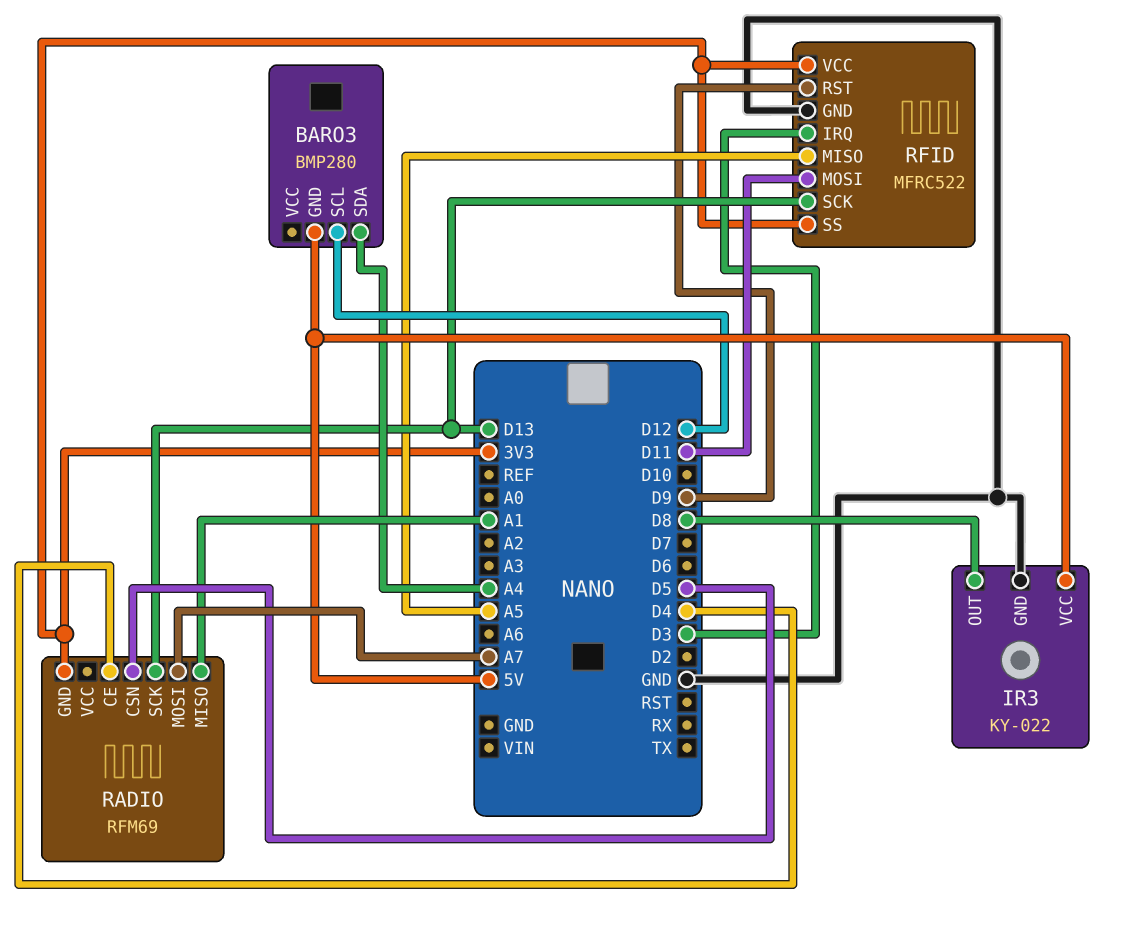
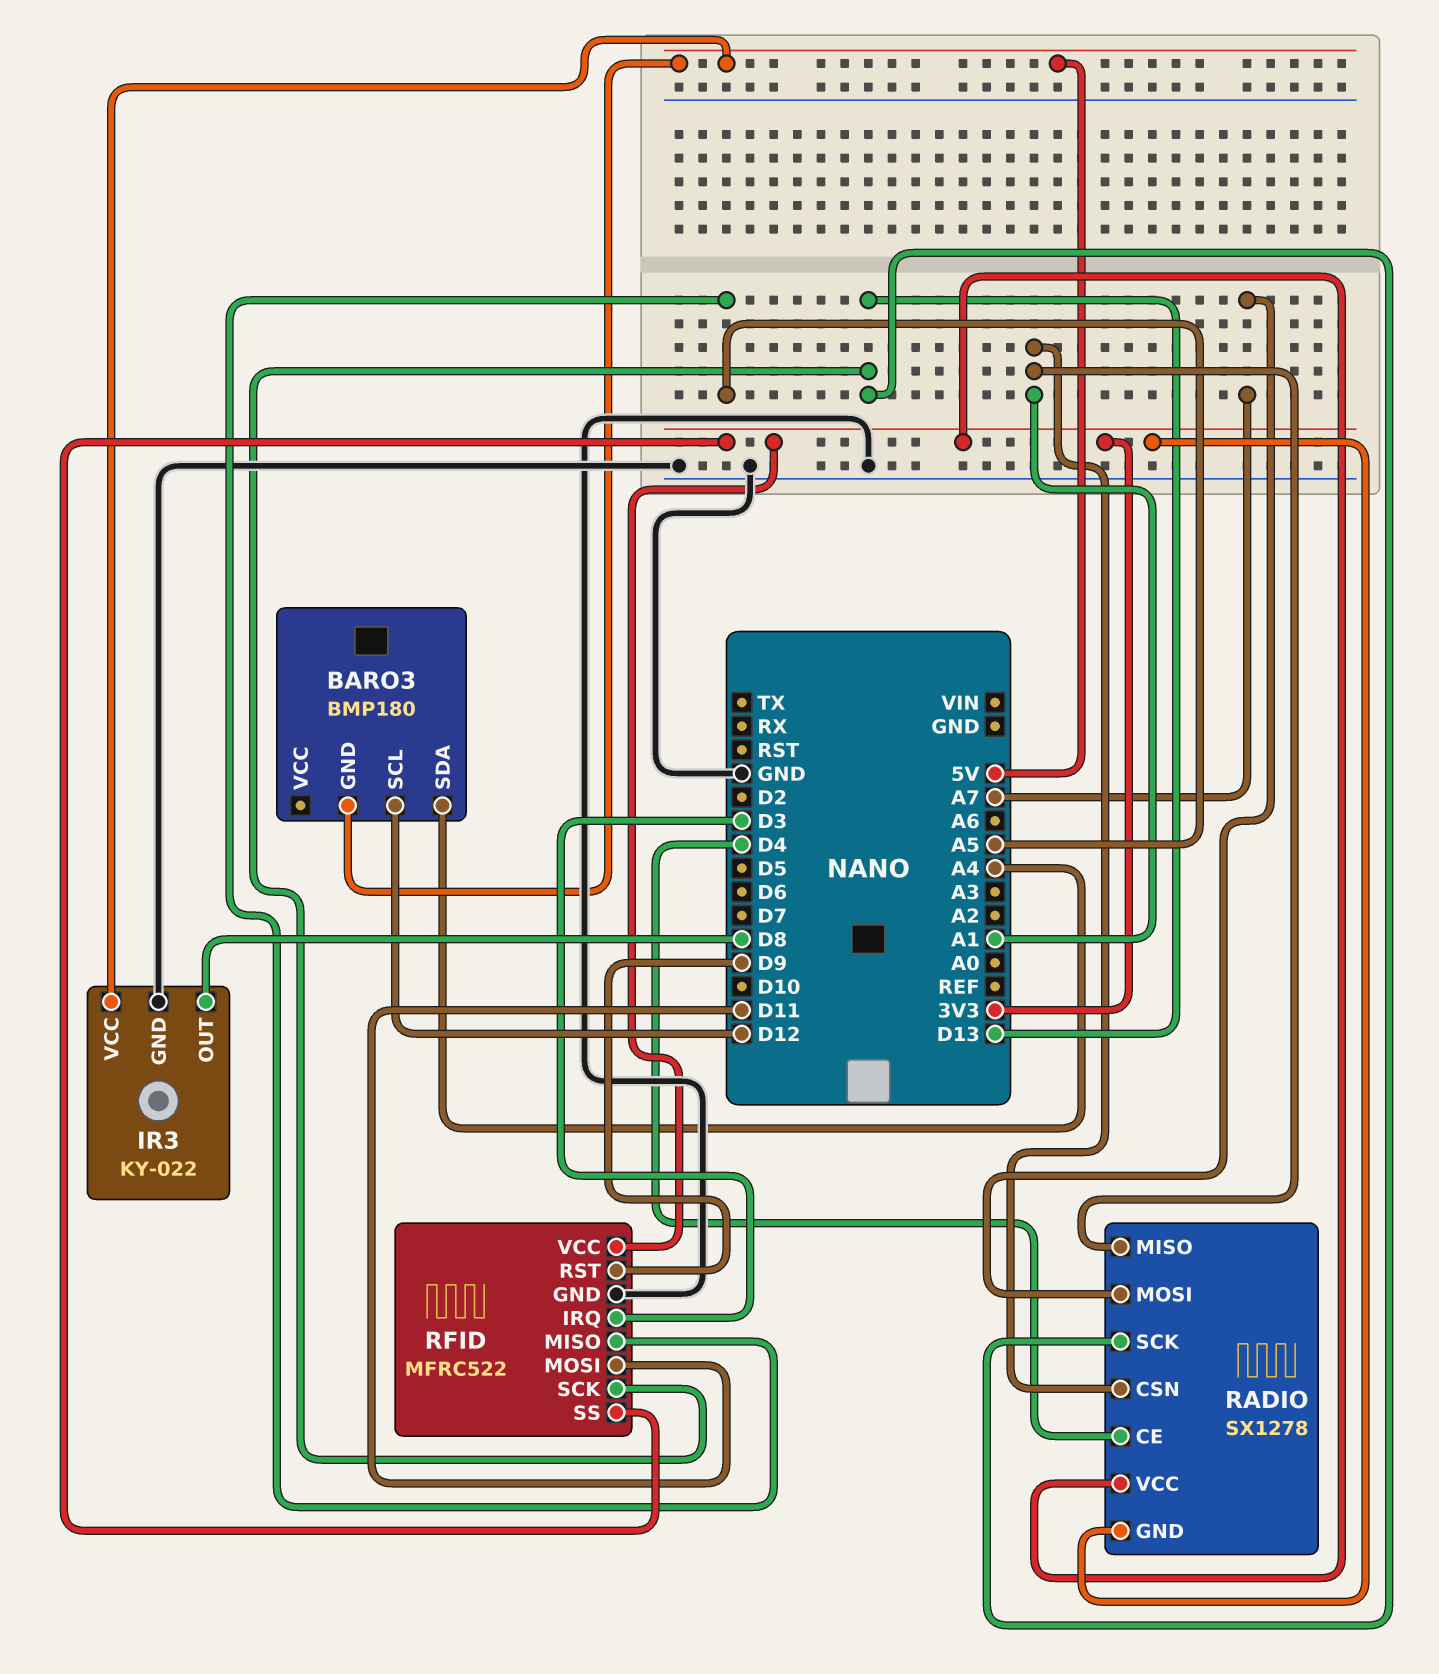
BARO3: BMP280 -> BMP180
RADIO: RFM69 -> SX1278
RADIO pin CSN: D5 -> A1
RADIO pin VCC: none -> 3V3

